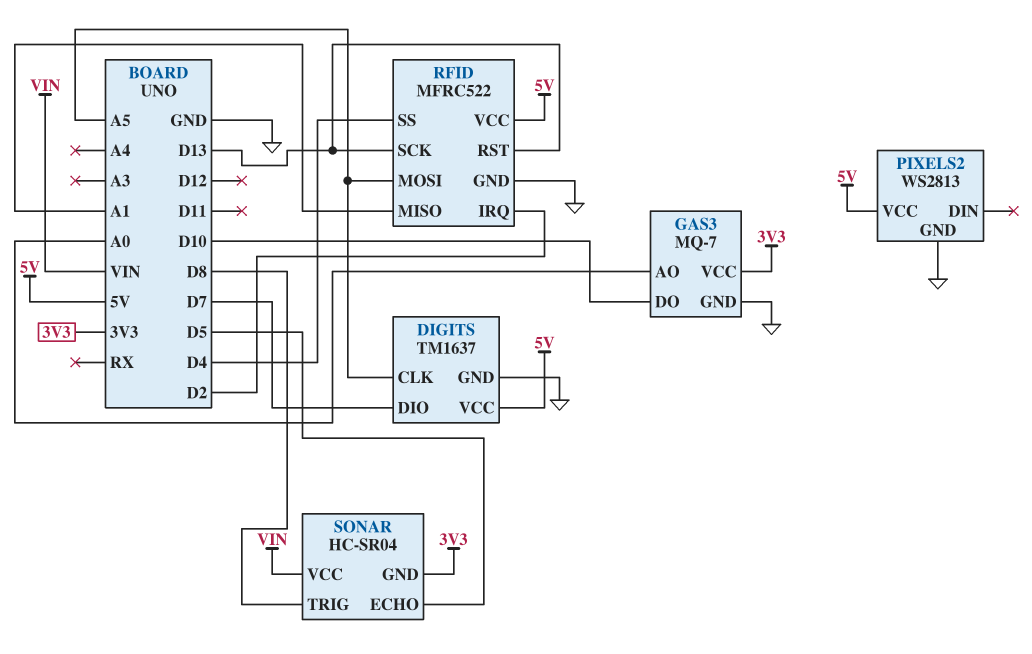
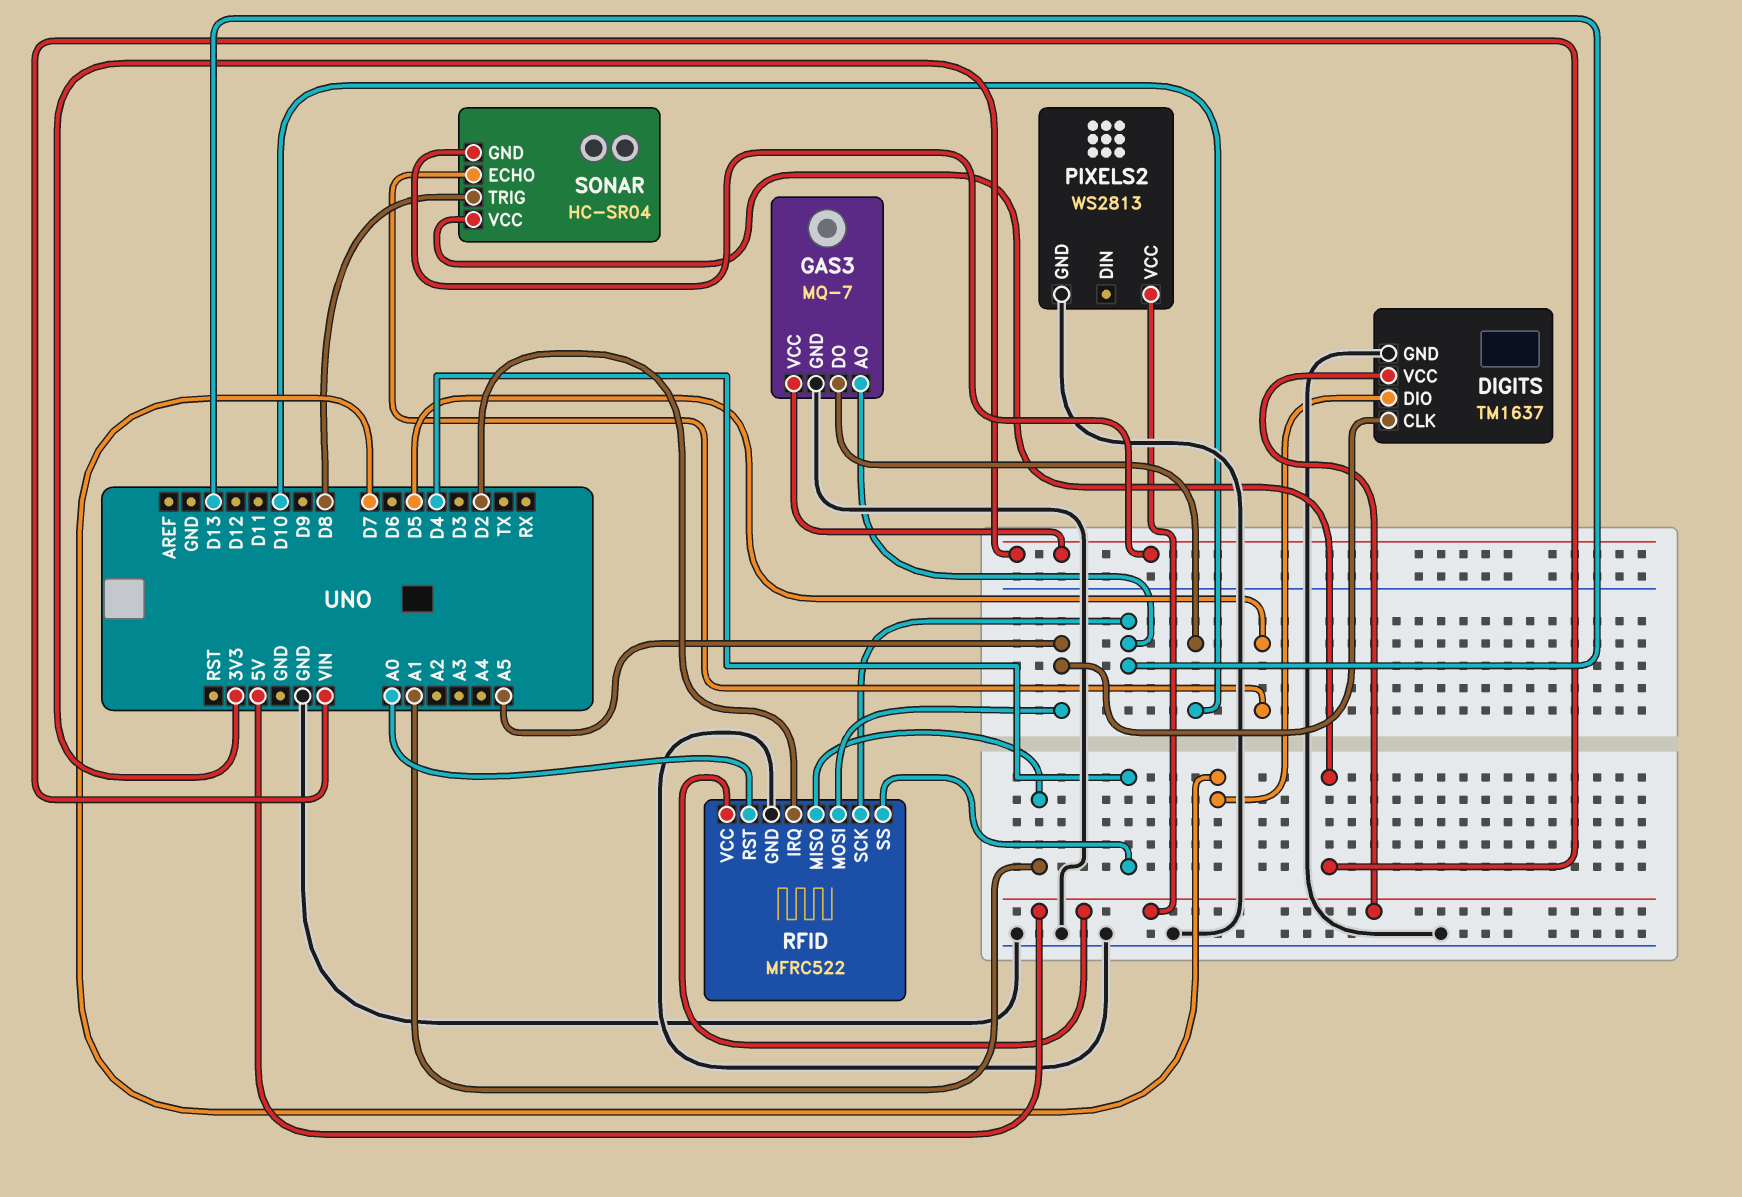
GAS3 pin AO: A0 -> D13
RFID pin RST: D13 -> A0

